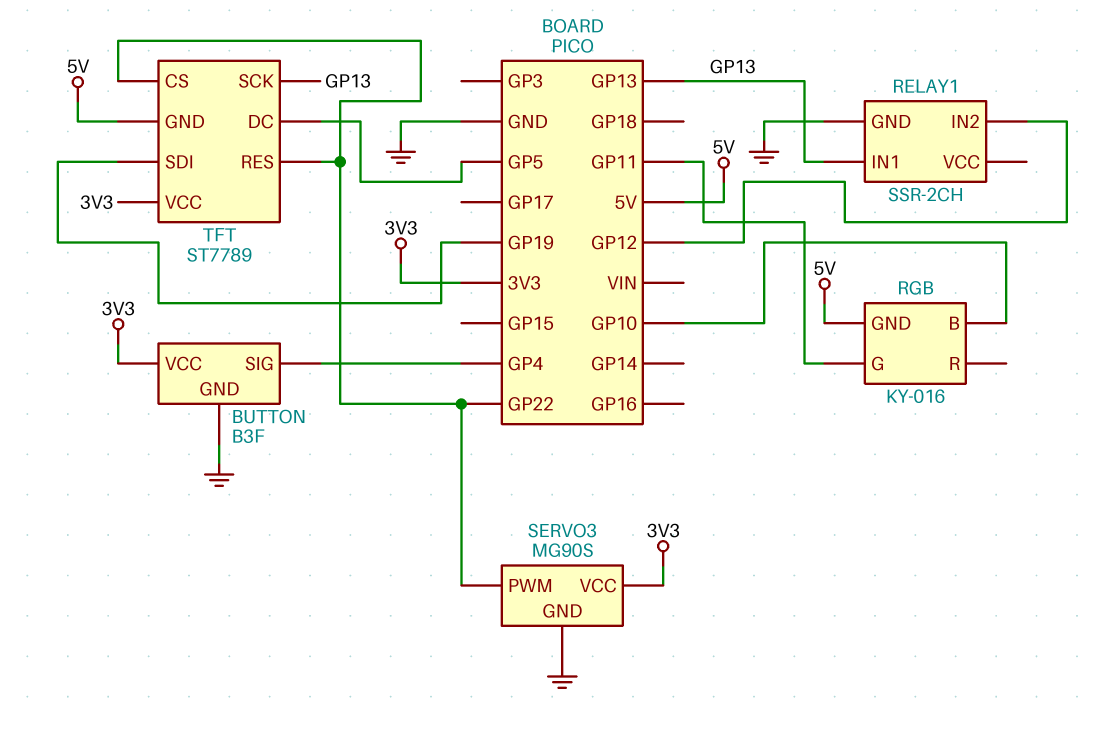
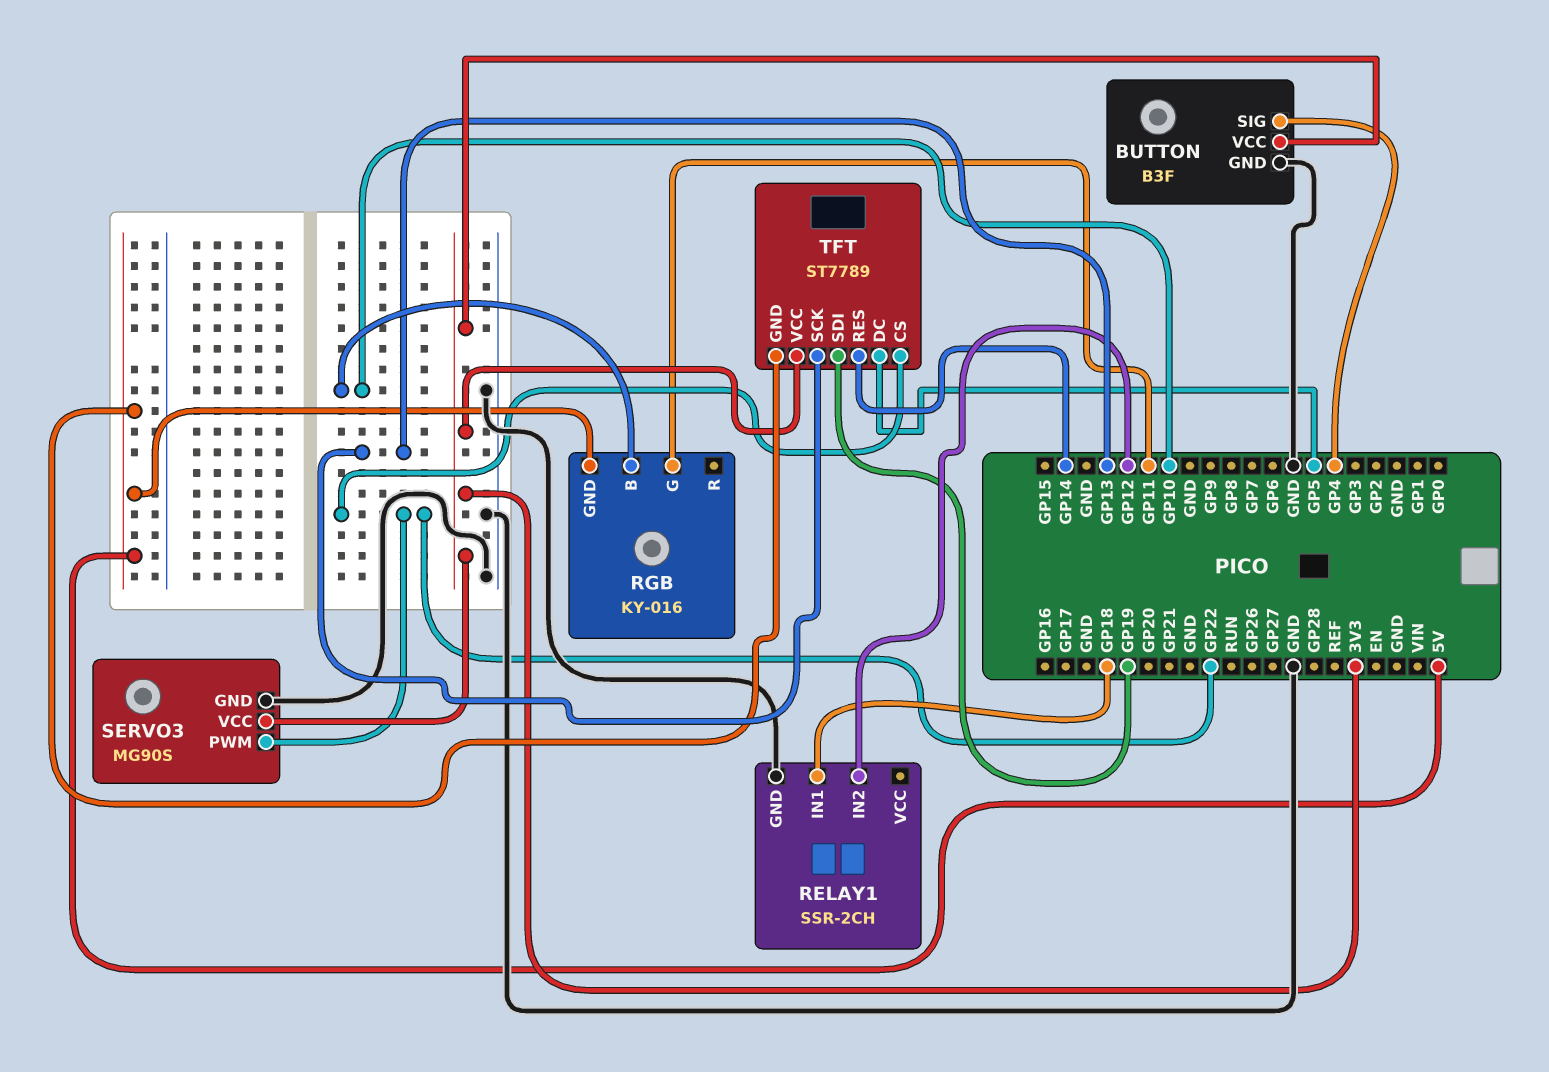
RELAY1 pin IN1: GP13 -> GP18
TFT pin RES: GP22 -> GP14

